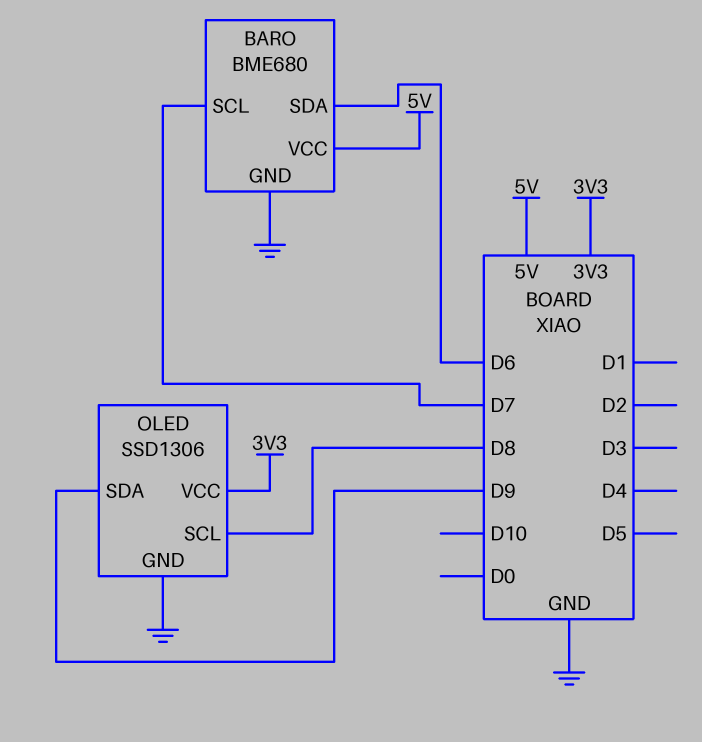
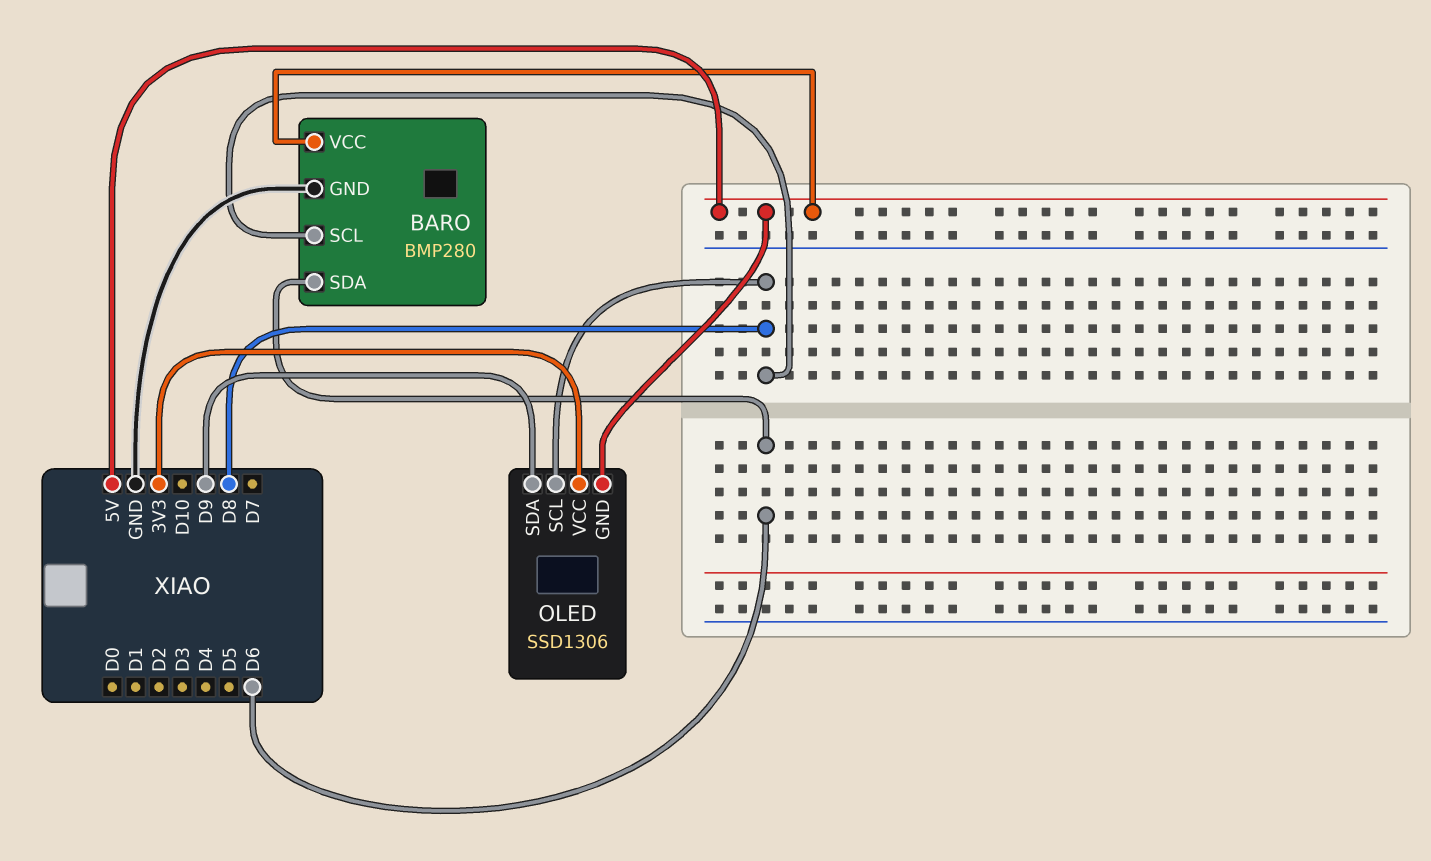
BARO: BME680 -> BMP280
BARO pin SCL: D7 -> D8
OLED pin GND: GND -> 5V

